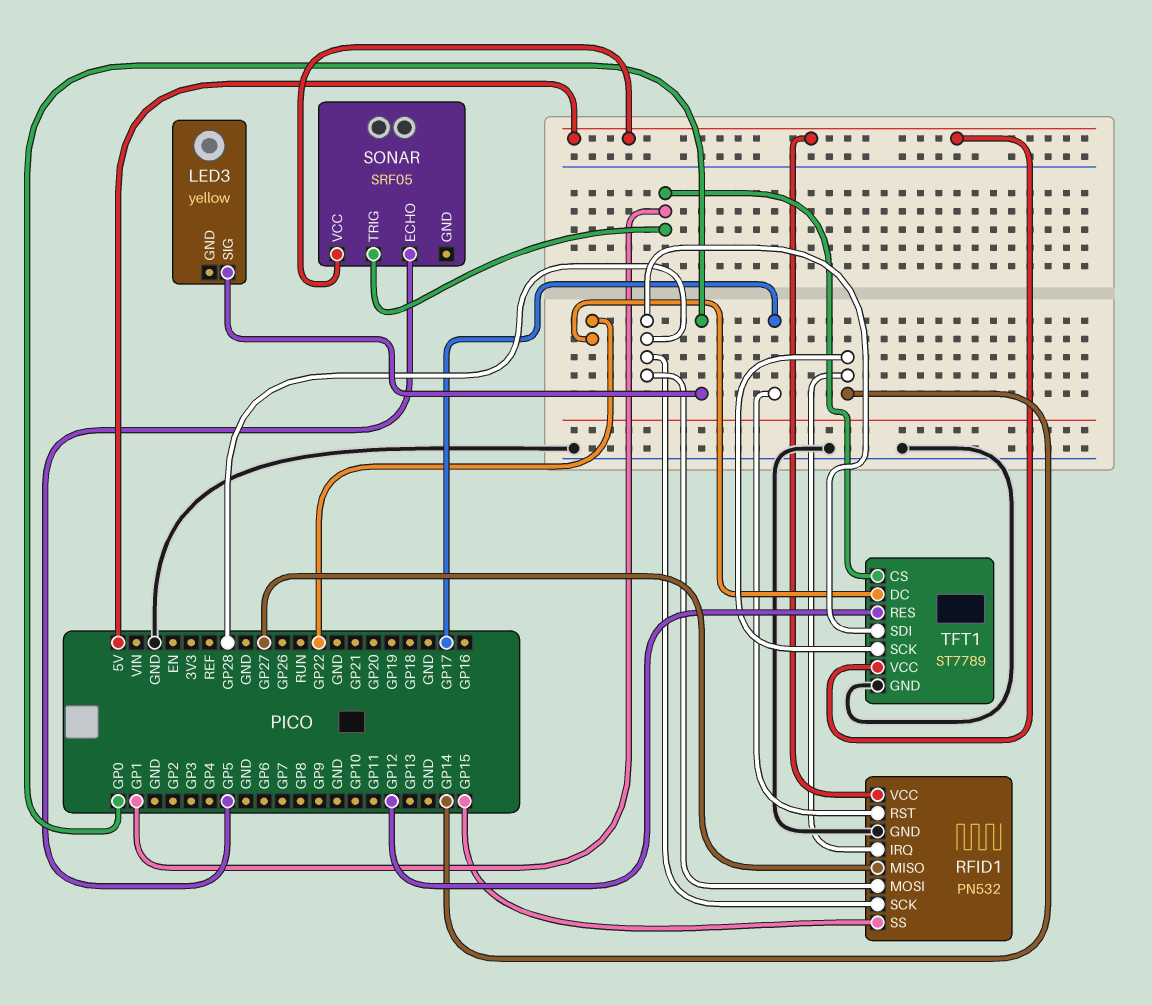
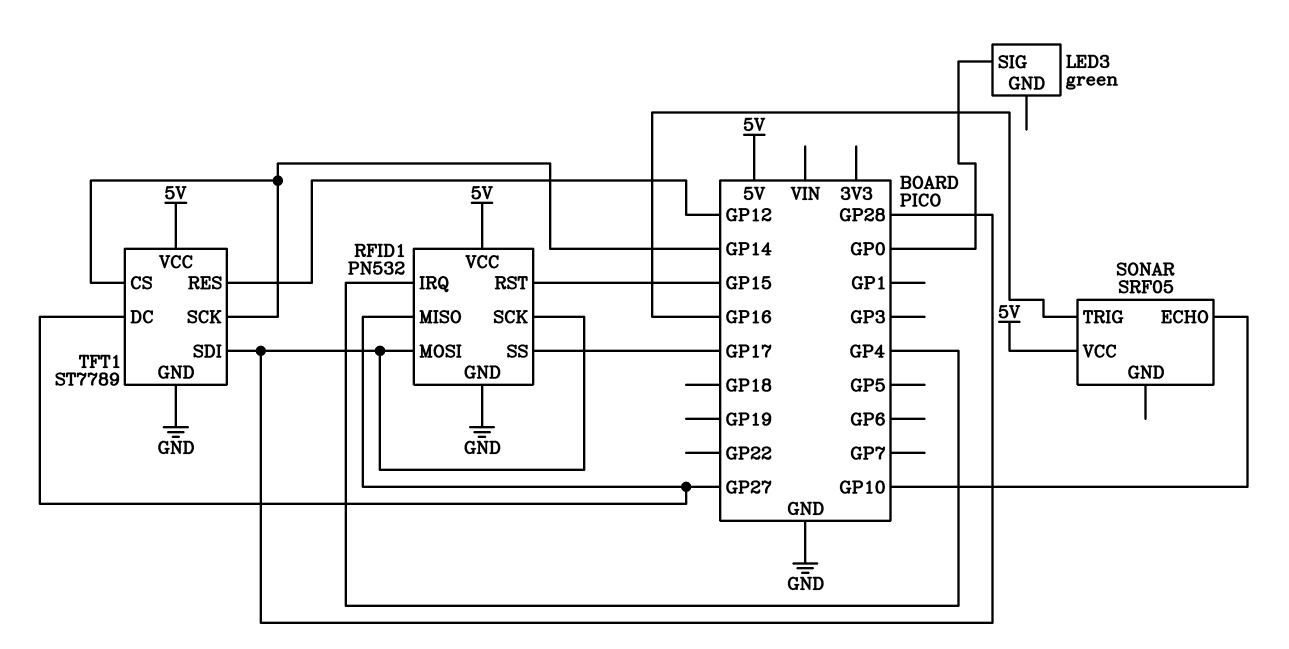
LED3: yellow -> green
RFID1 pin IRQ: GP14 -> GP4
RFID1 pin RST: GP17 -> GP15
RFID1 pin SS: GP15 -> GP17
SONAR pin ECHO: GP5 -> GP10
SONAR pin TRIG: GP1 -> GP16
TFT1 pin CS: GP1 -> GP14
TFT1 pin DC: GP22 -> GP27

